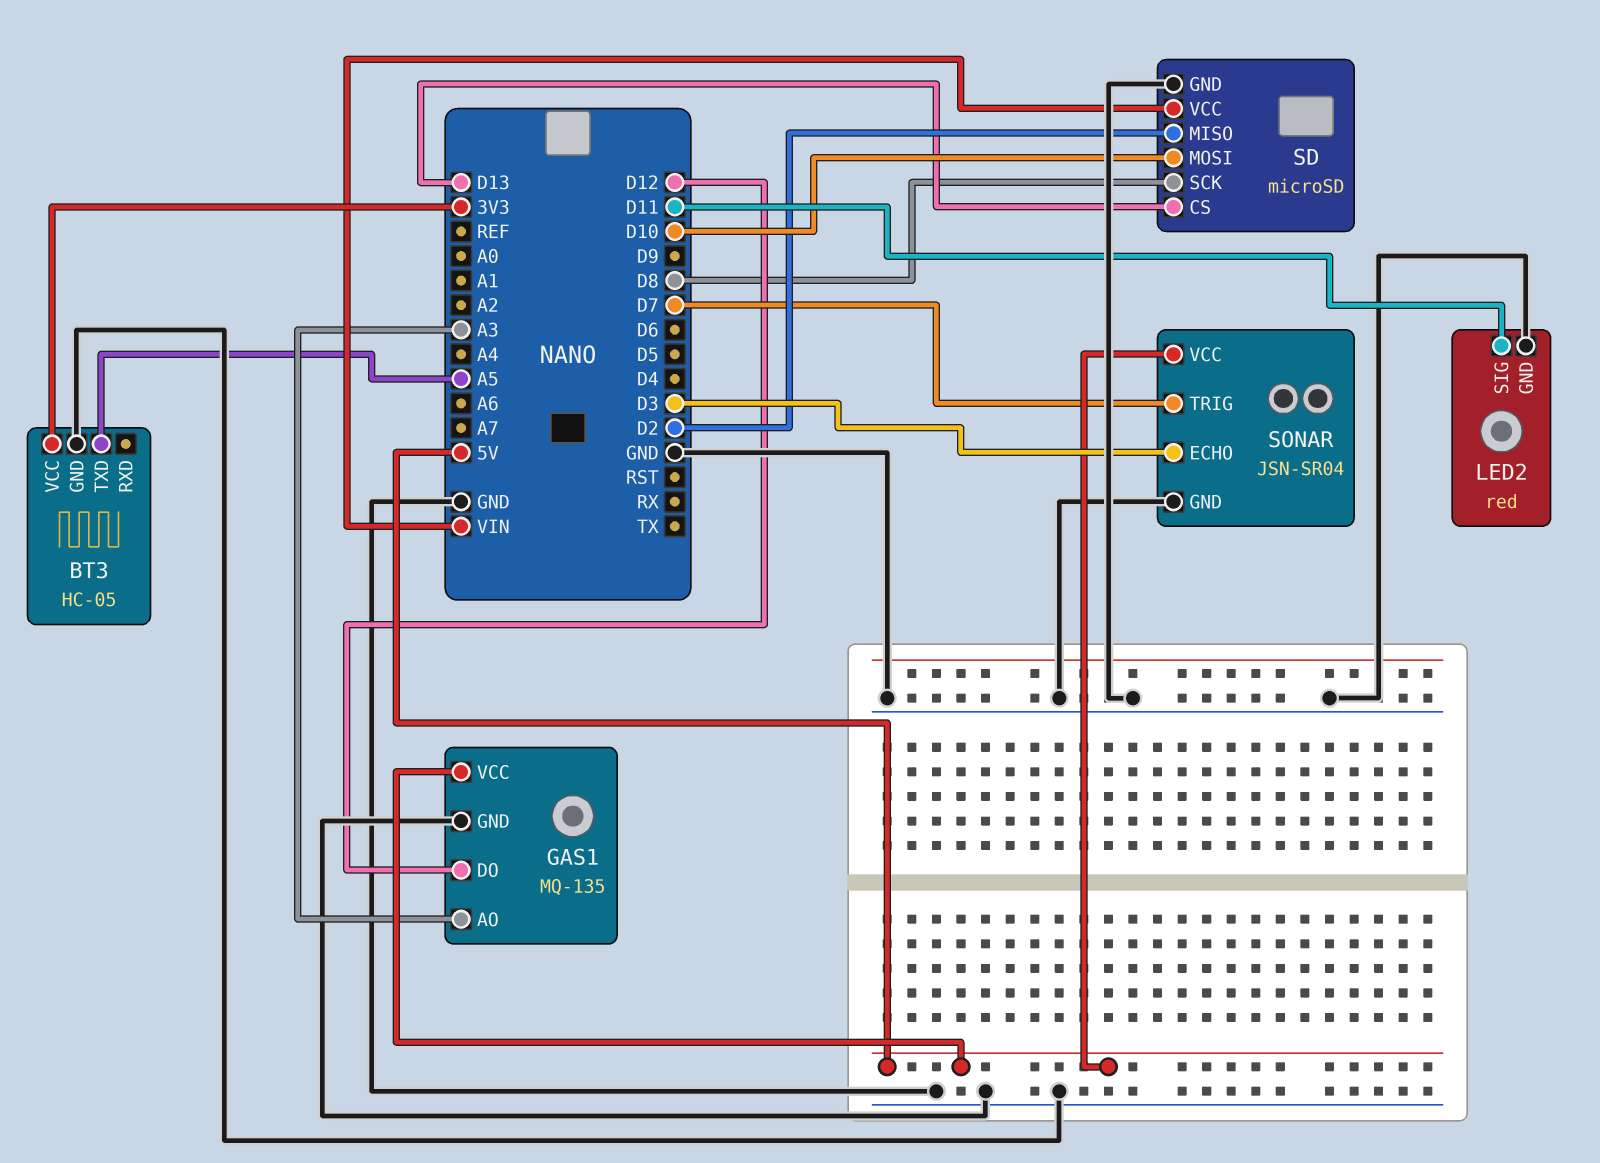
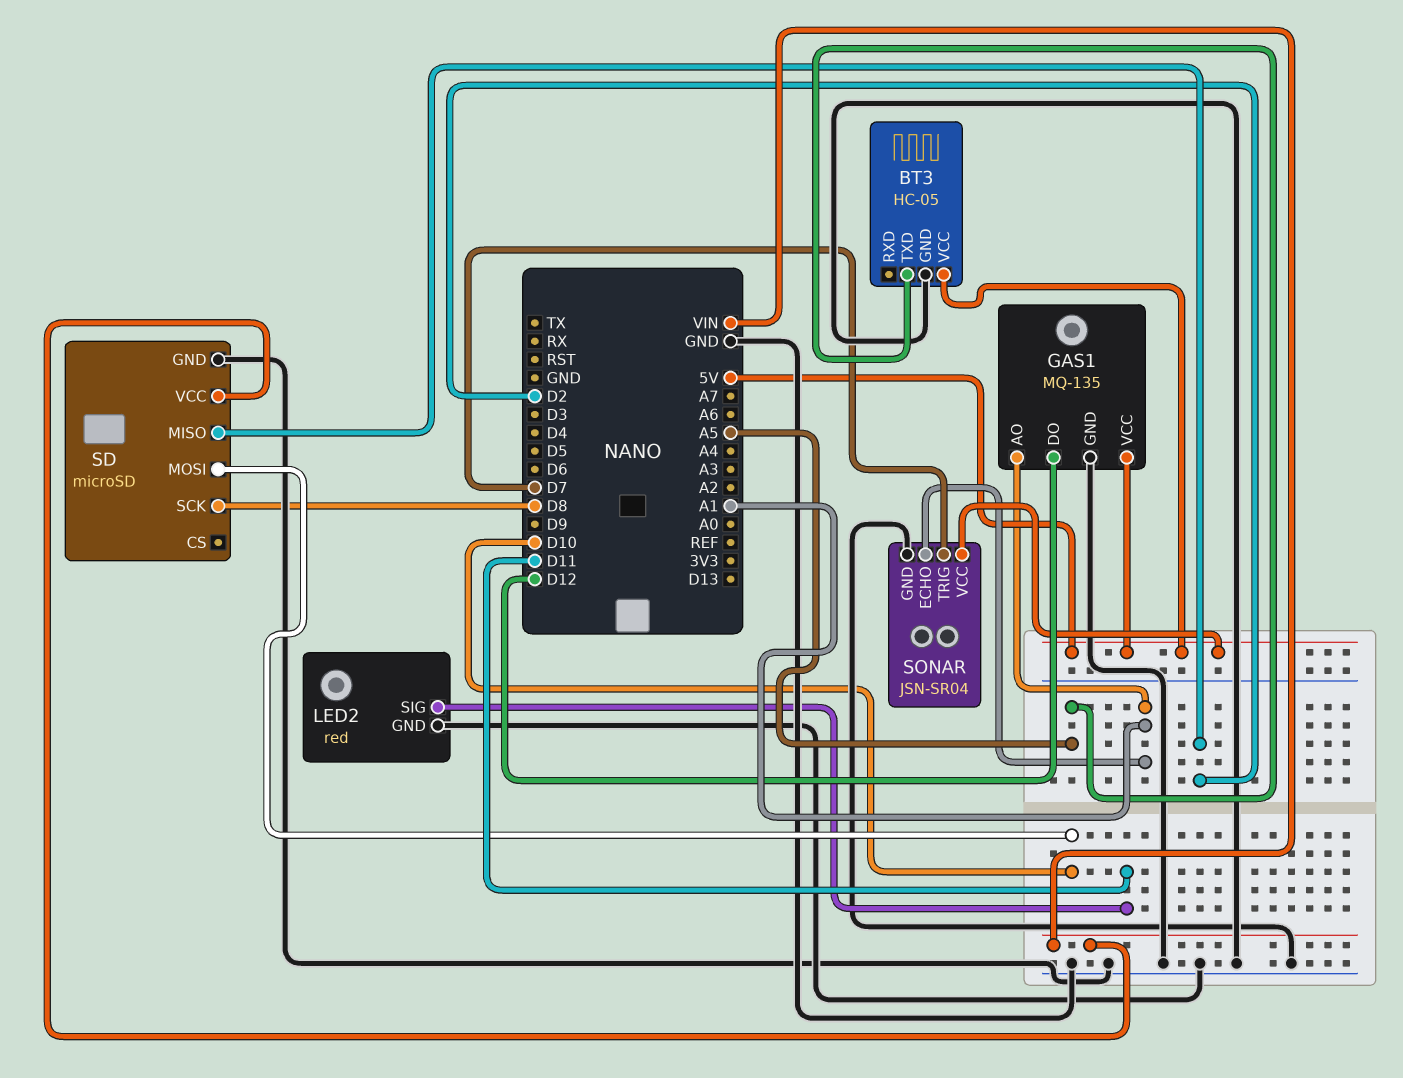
BT3 pin VCC: 3V3 -> 5V
GAS1 pin AO: A3 -> A1
SD pin CS: D13 -> none
SONAR pin ECHO: D3 -> A1

